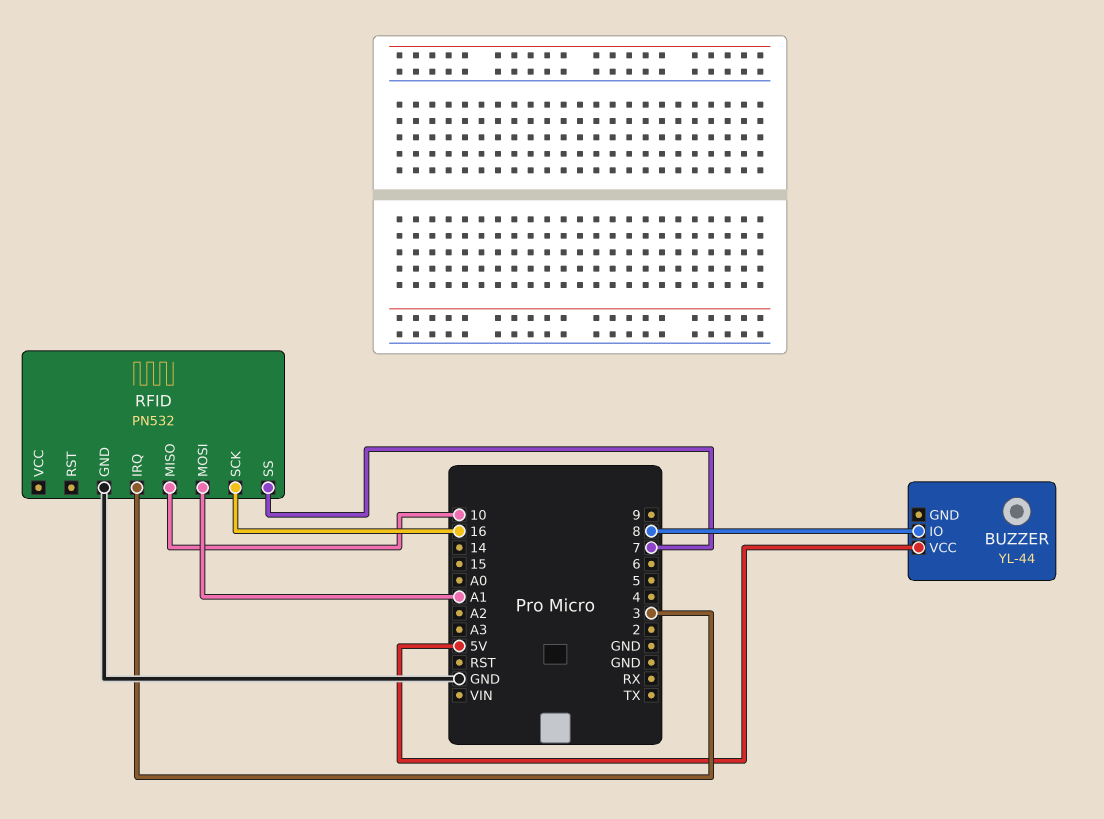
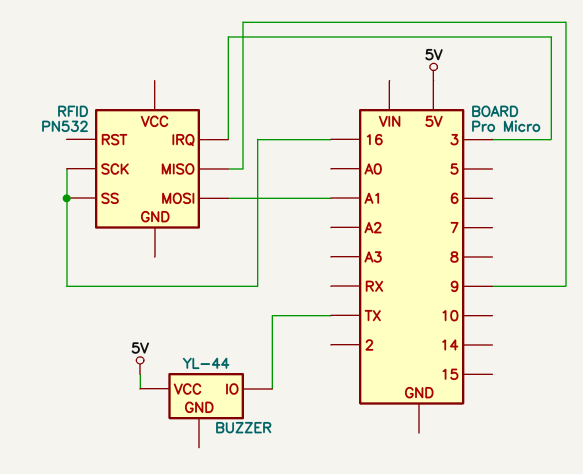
BUZZER pin IO: 8 -> TX
RFID pin GND: GND -> none
RFID pin MISO: 10 -> 9
RFID pin SS: 7 -> 16

